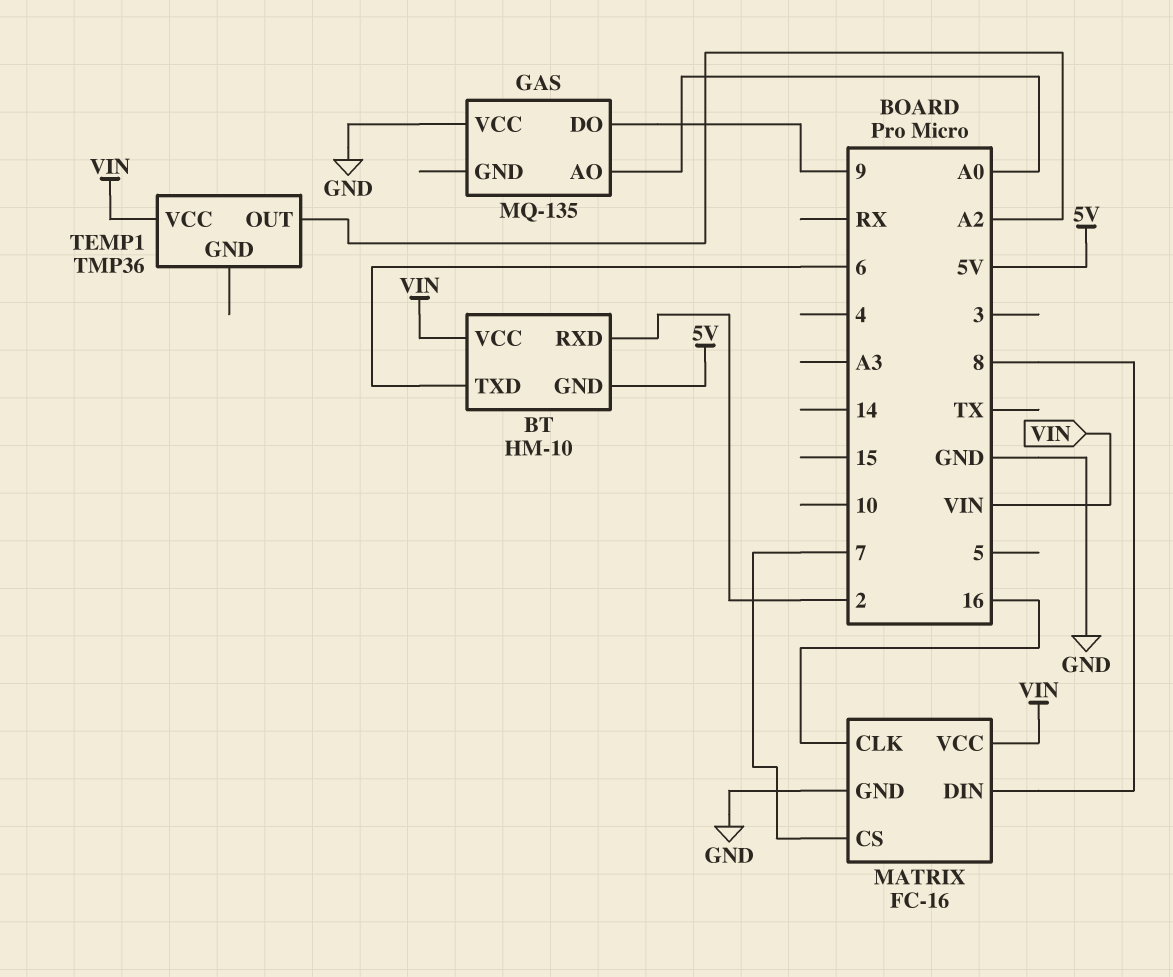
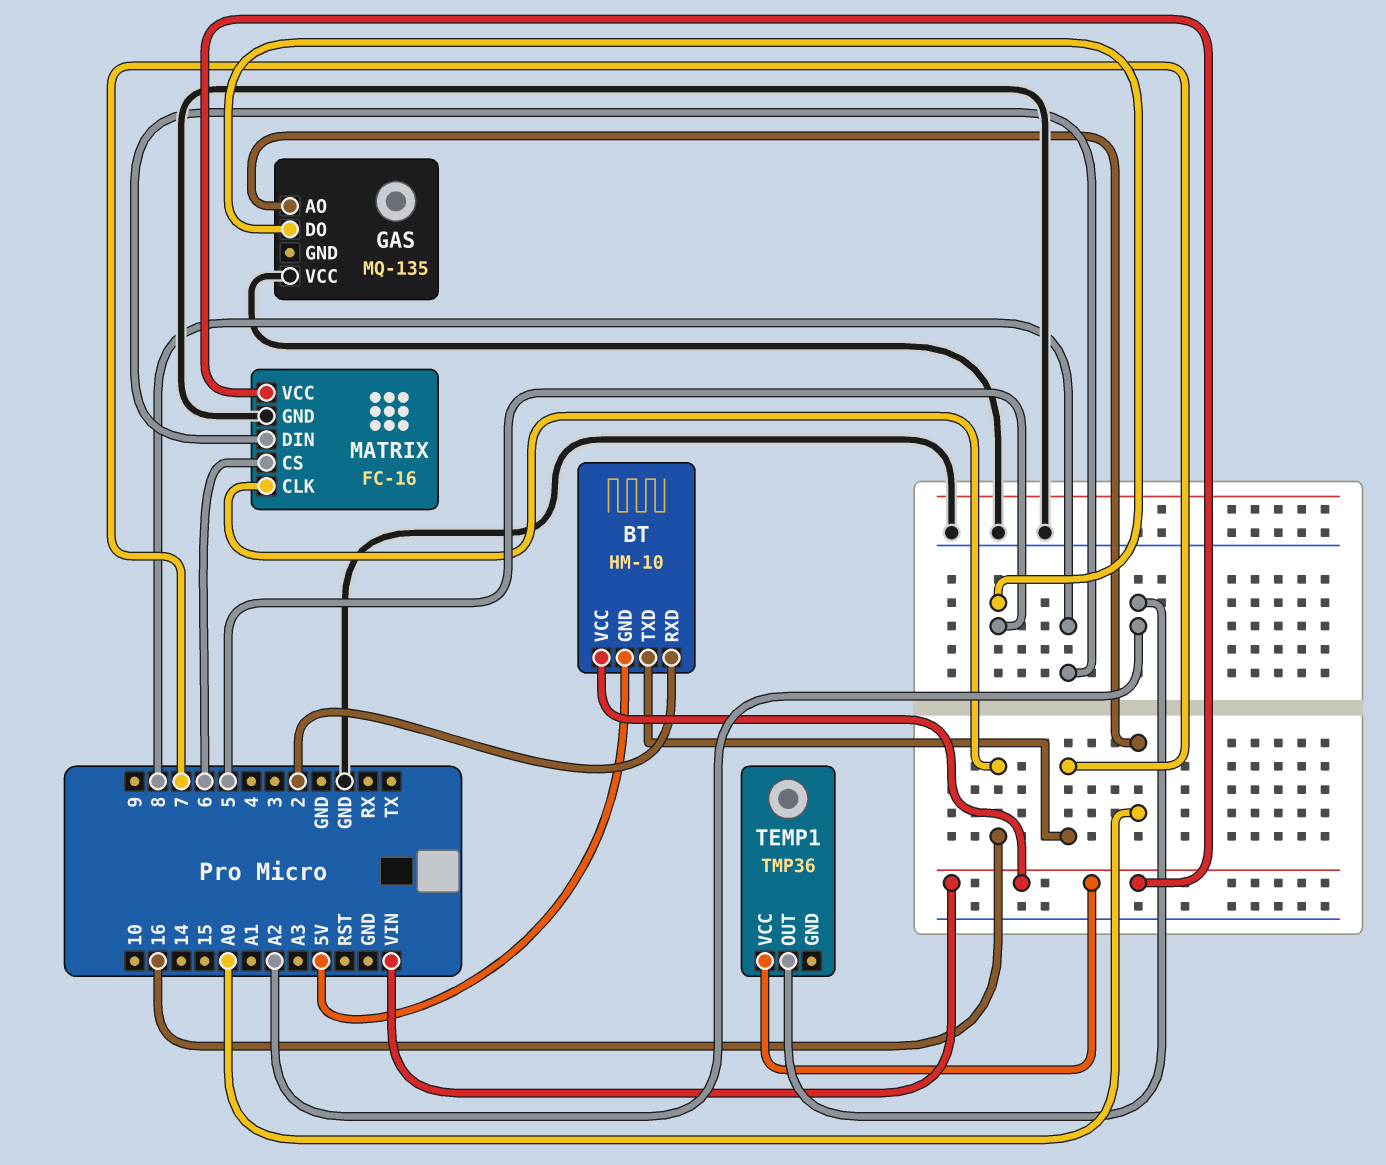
BT pin TXD: 6 -> 7
GAS pin DO: 9 -> 5
MATRIX pin CS: 7 -> 6

